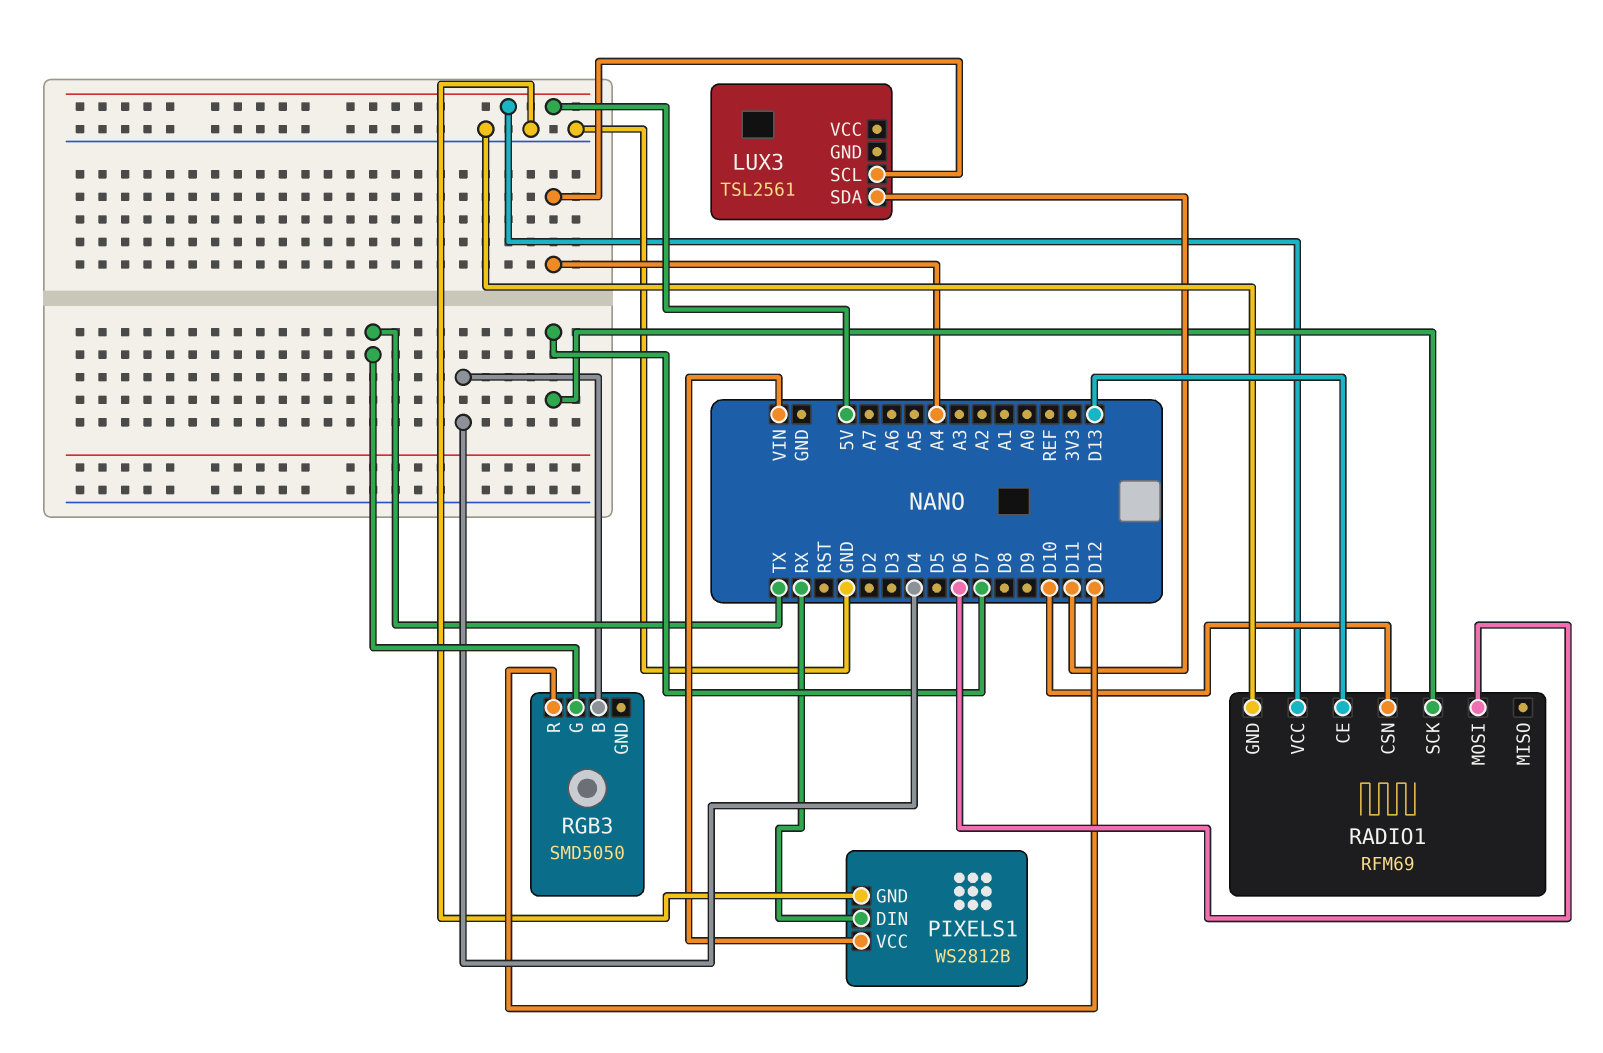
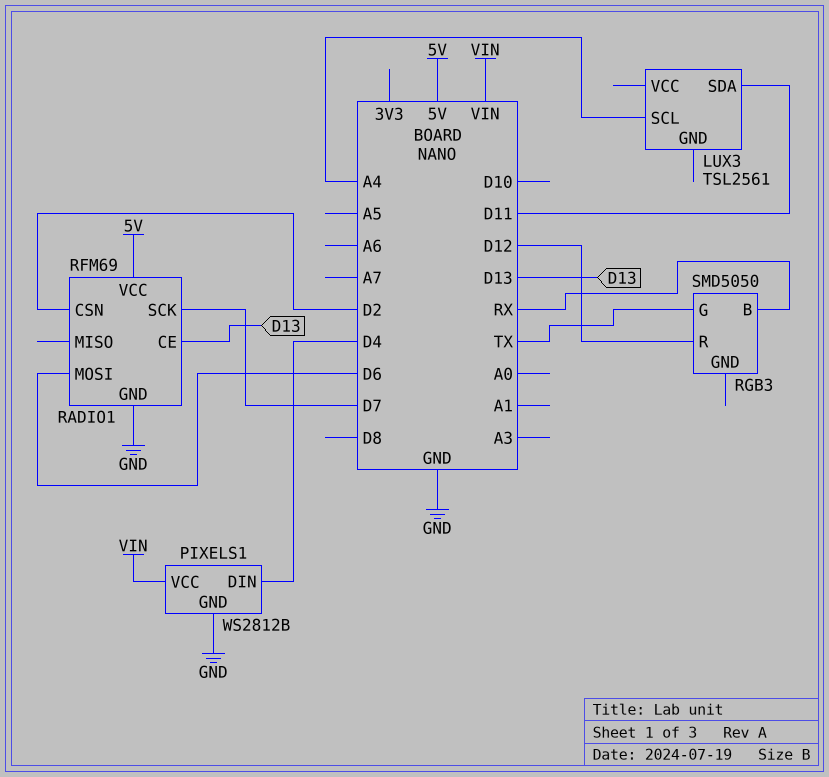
PIXELS1 pin DIN: RX -> D4
RADIO1 pin CSN: D10 -> D2
RGB3 pin B: D4 -> RX

